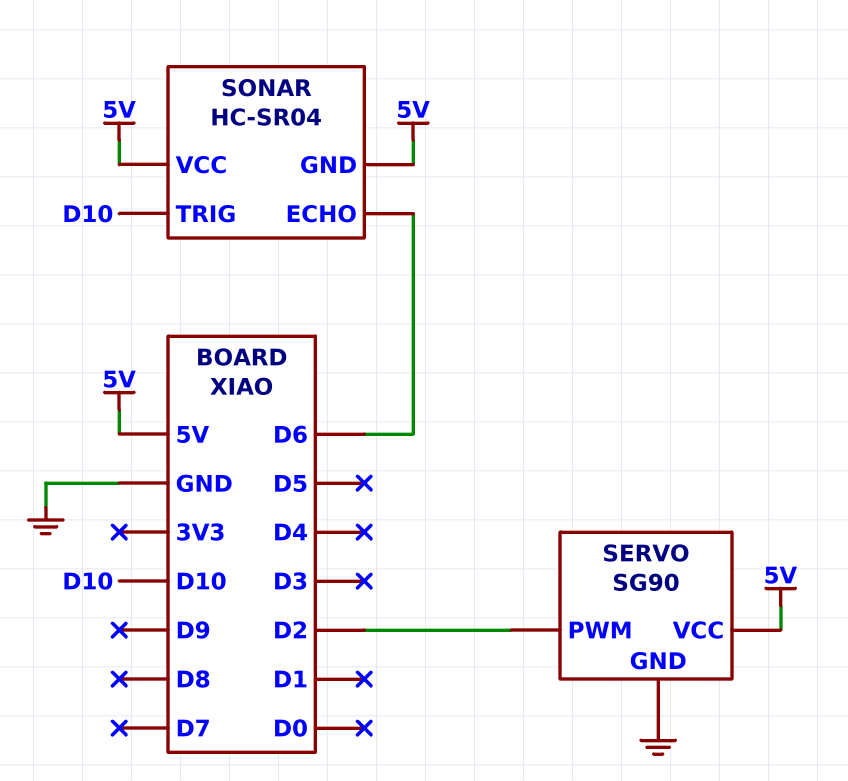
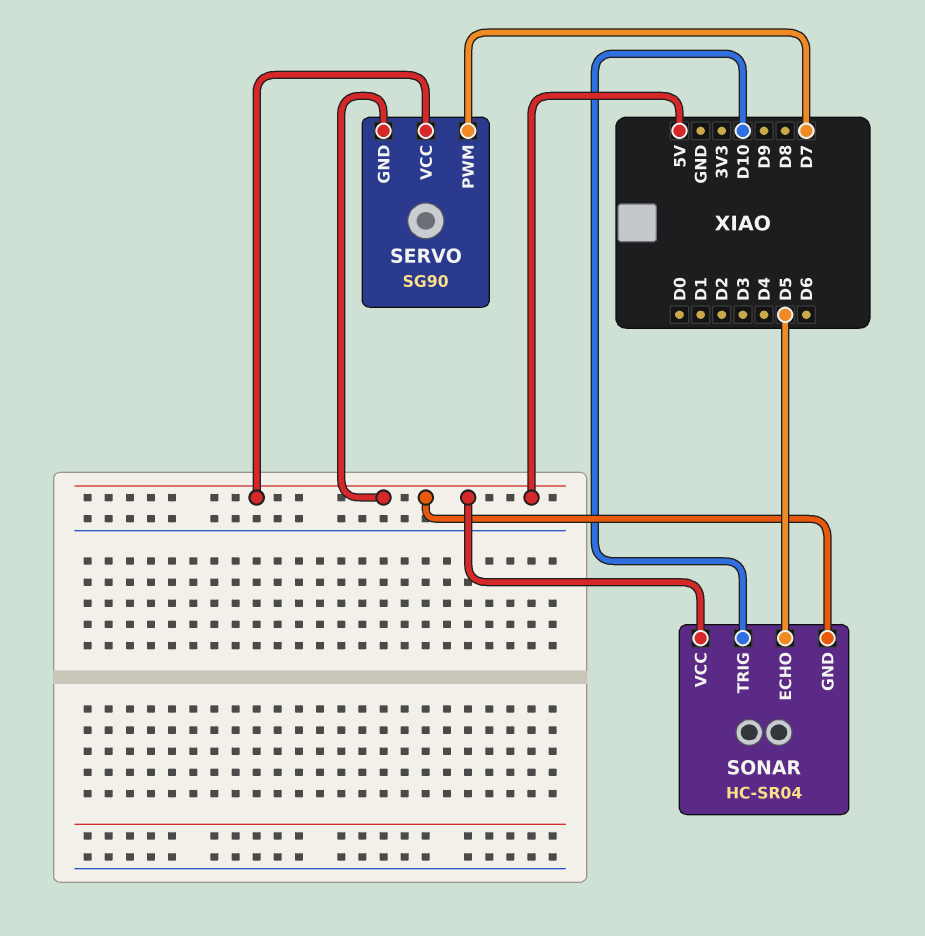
SERVO pin GND: GND -> 5V
SERVO pin PWM: D2 -> D7
SONAR pin ECHO: D6 -> D5

